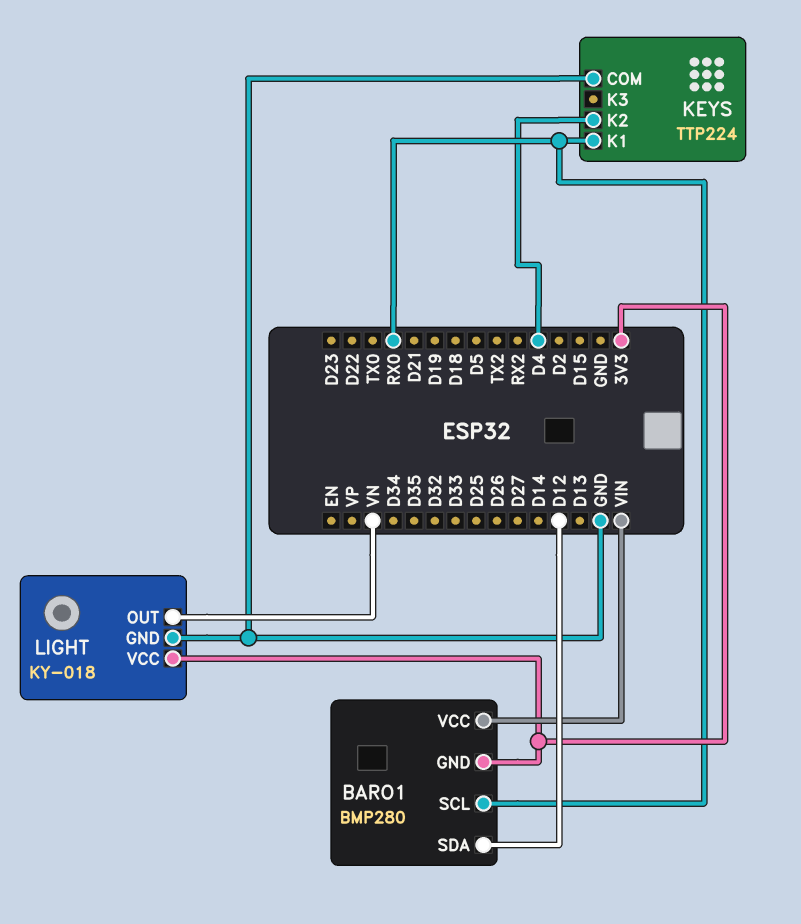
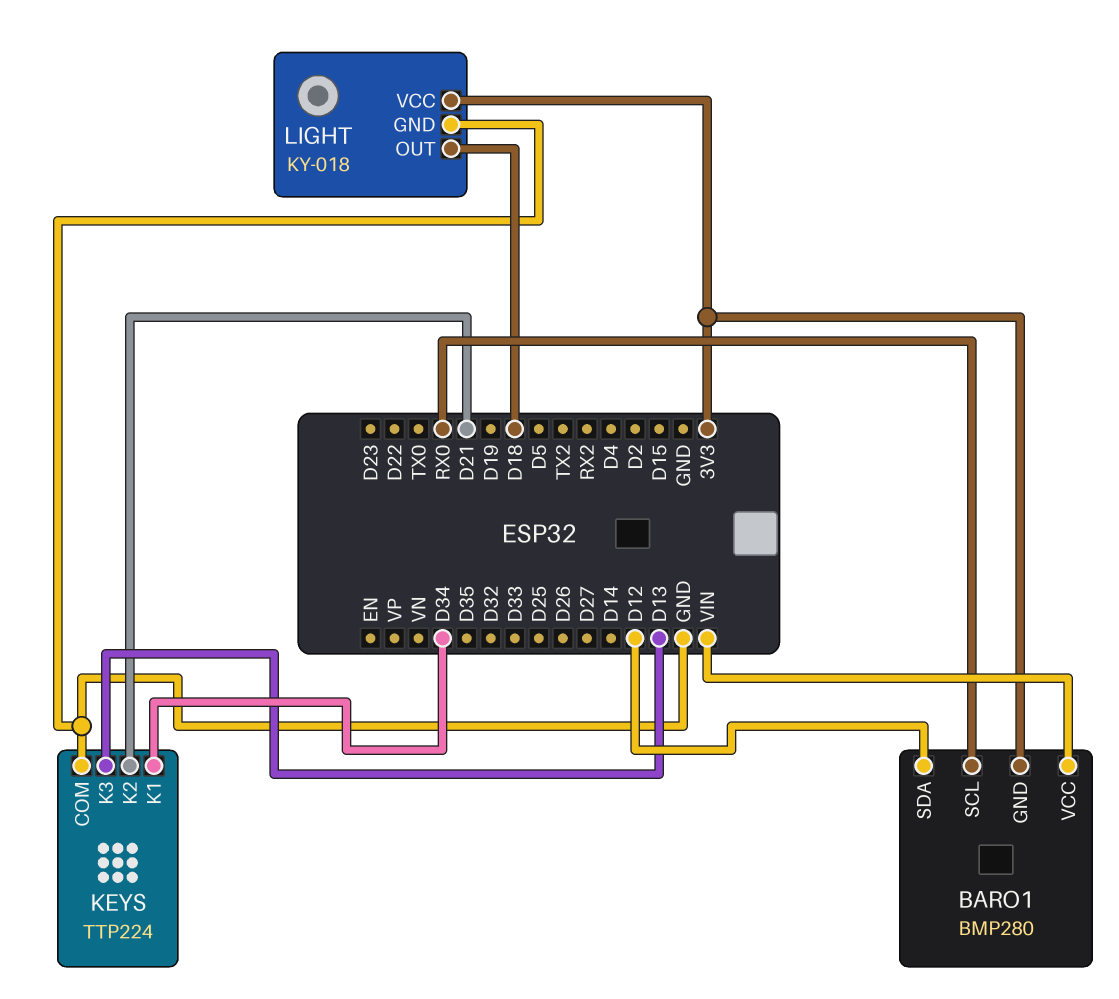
KEYS pin K1: RX0 -> D34
KEYS pin K2: D4 -> D21
KEYS pin K3: none -> D13
LIGHT pin OUT: VN -> D18

